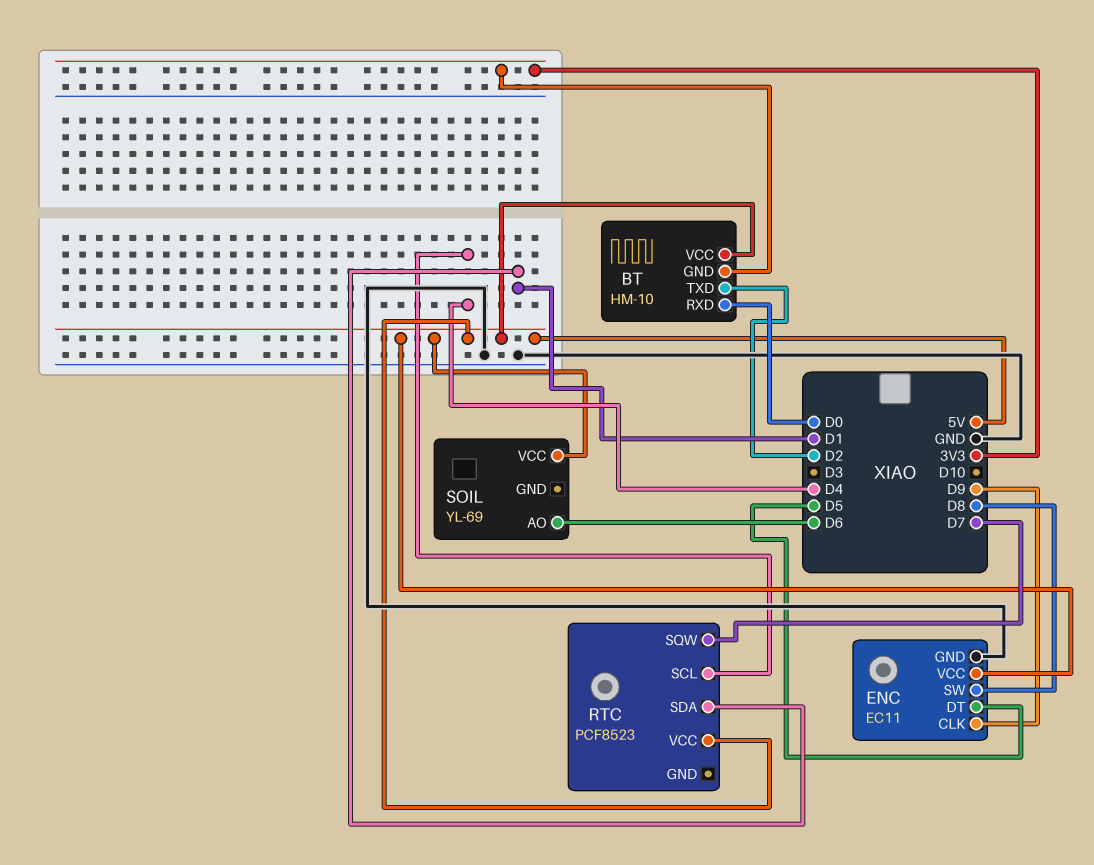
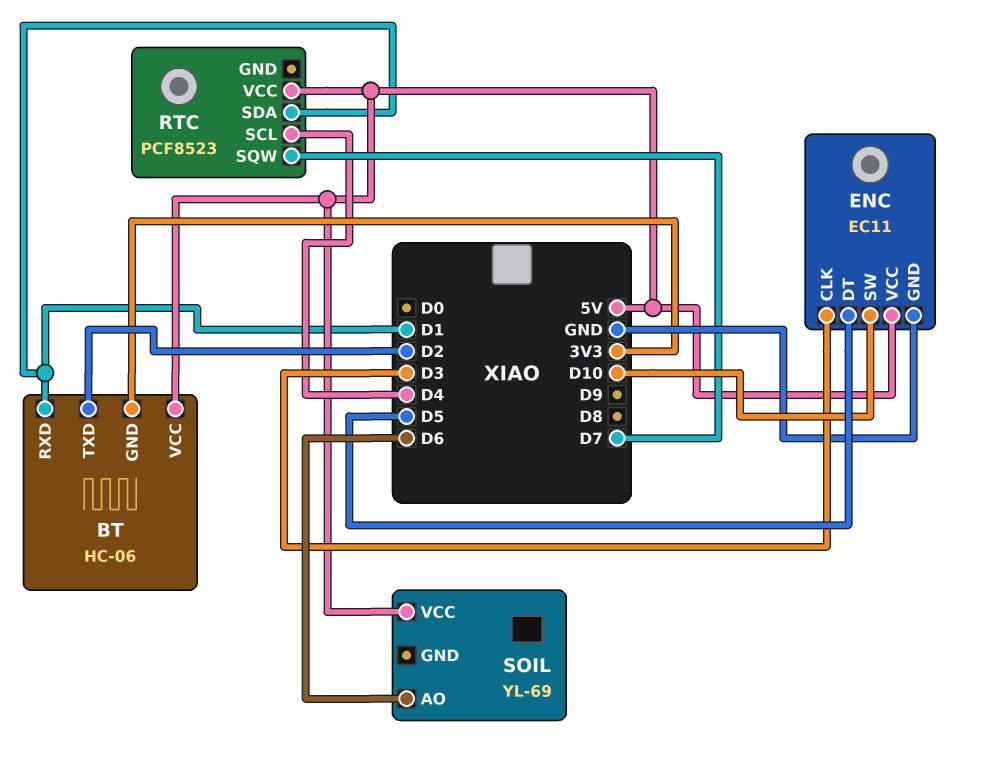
BT: HM-10 -> HC-06
BT pin RXD: D0 -> D1
ENC pin CLK: D9 -> D3
ENC pin SW: D8 -> D10

